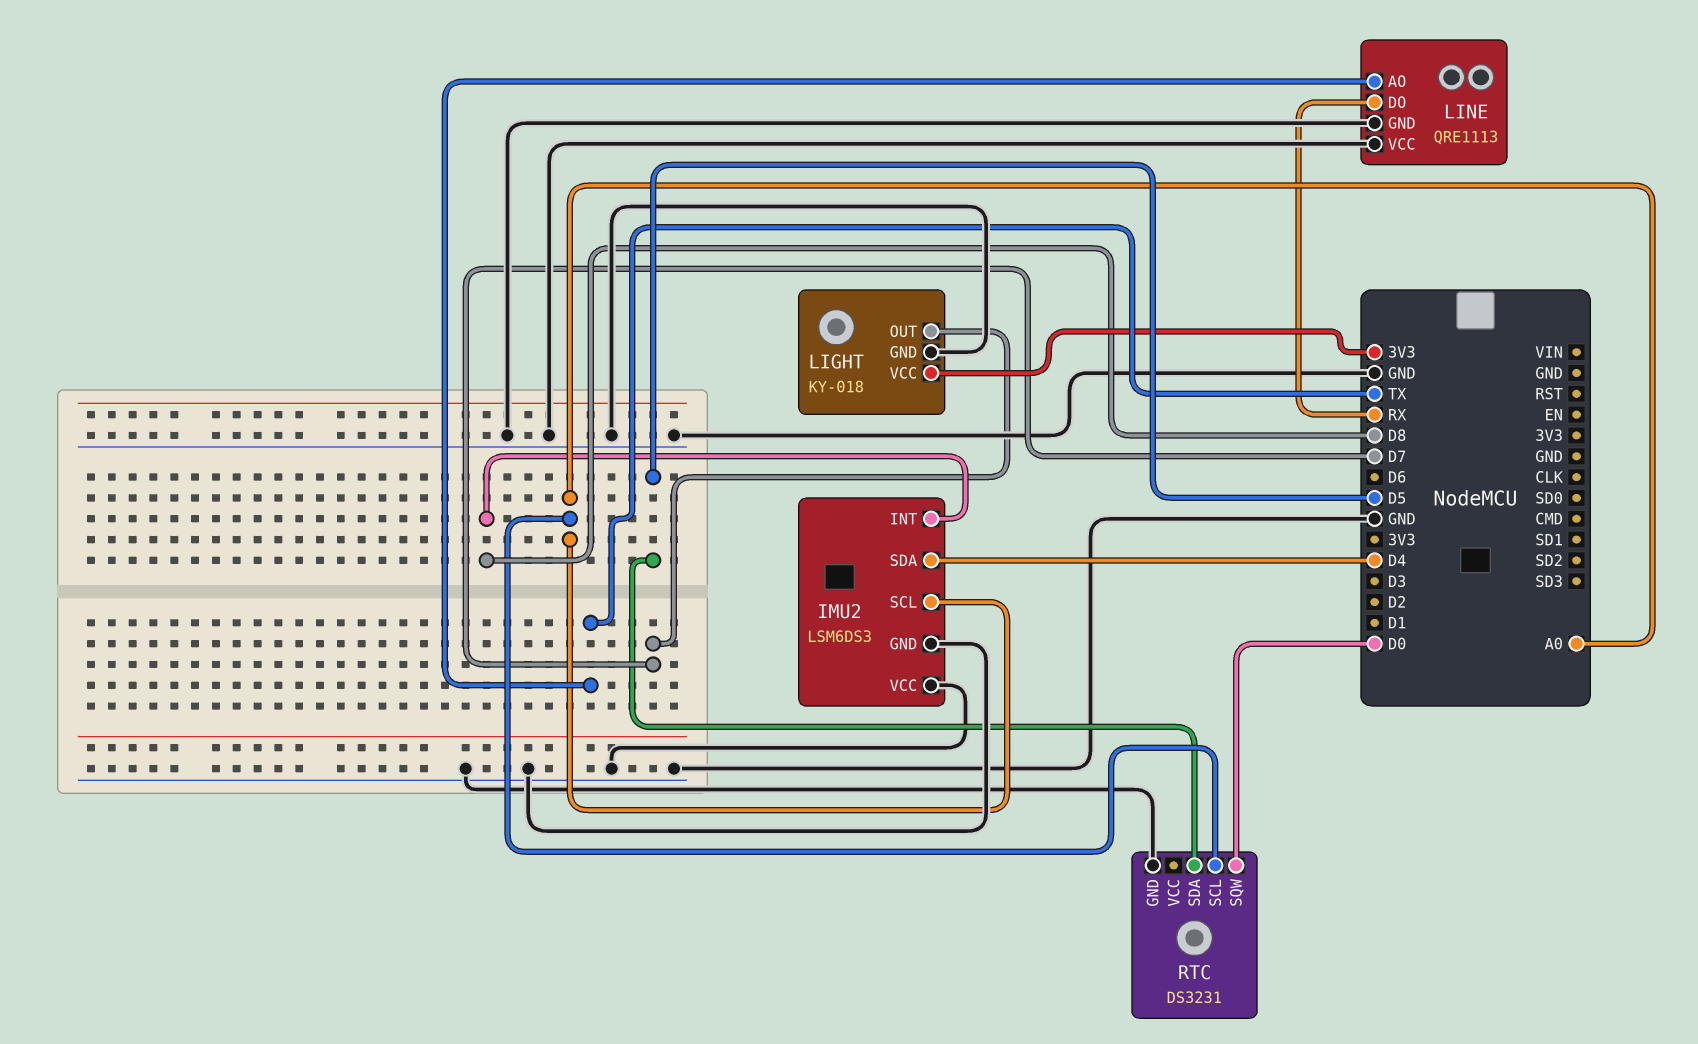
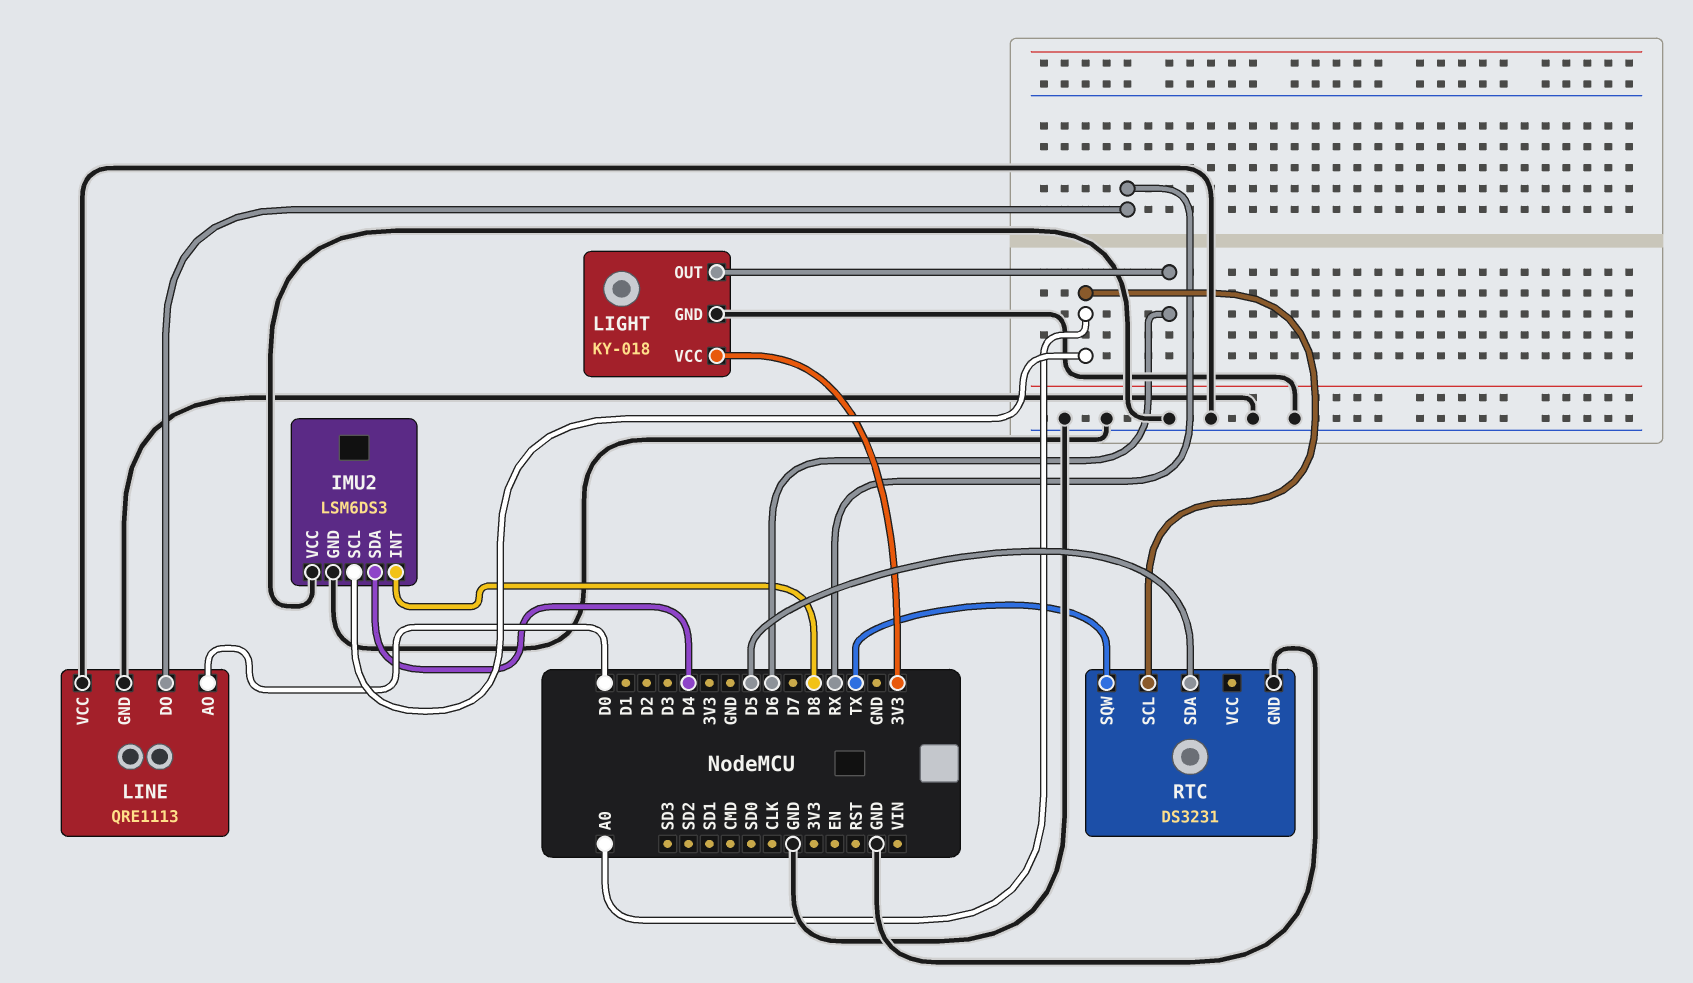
LIGHT pin OUT: D7 -> D6
LINE pin AO: TX -> D0
RTC pin SQW: D0 -> TX

